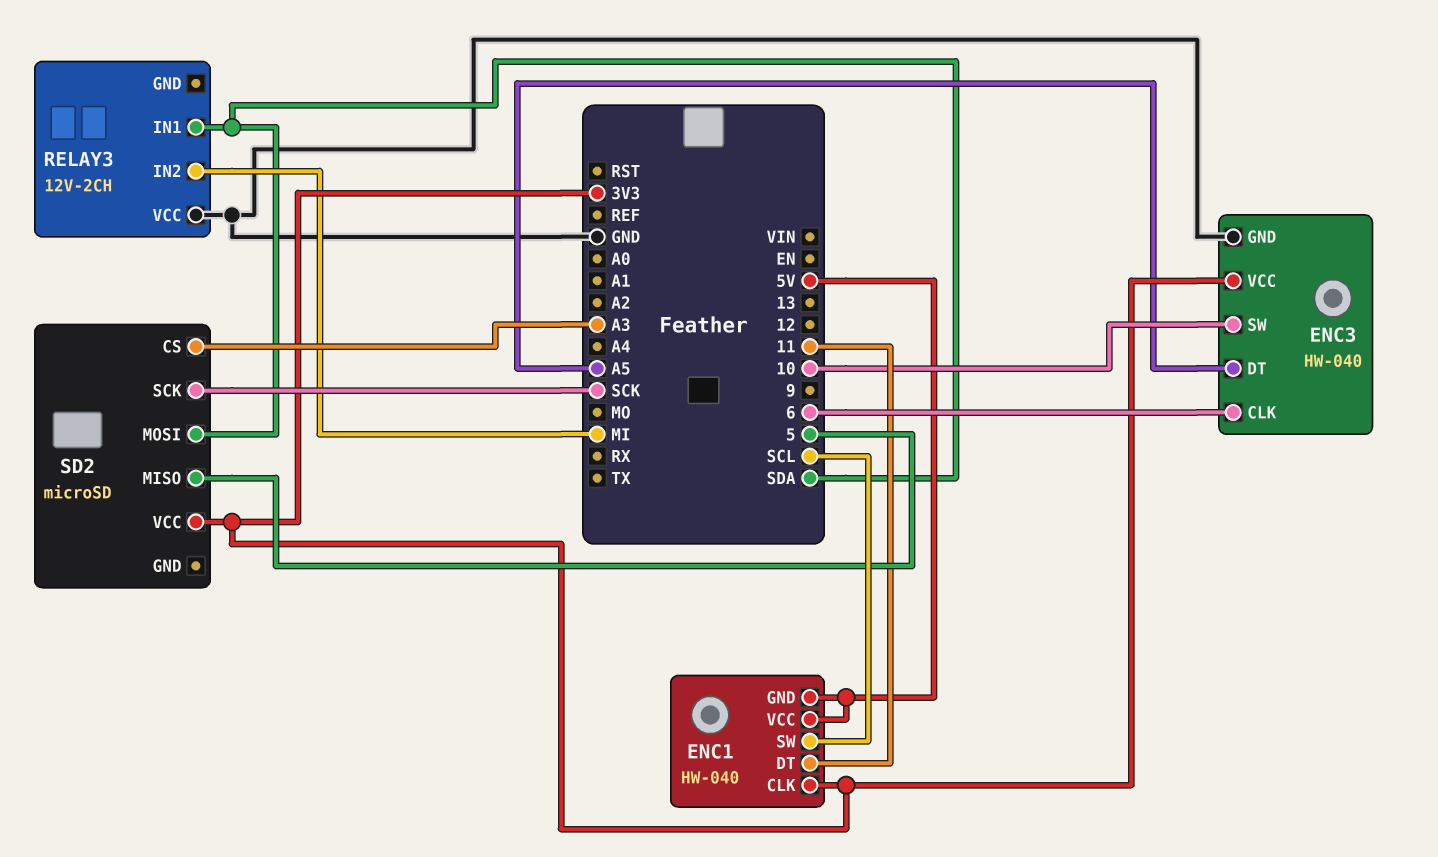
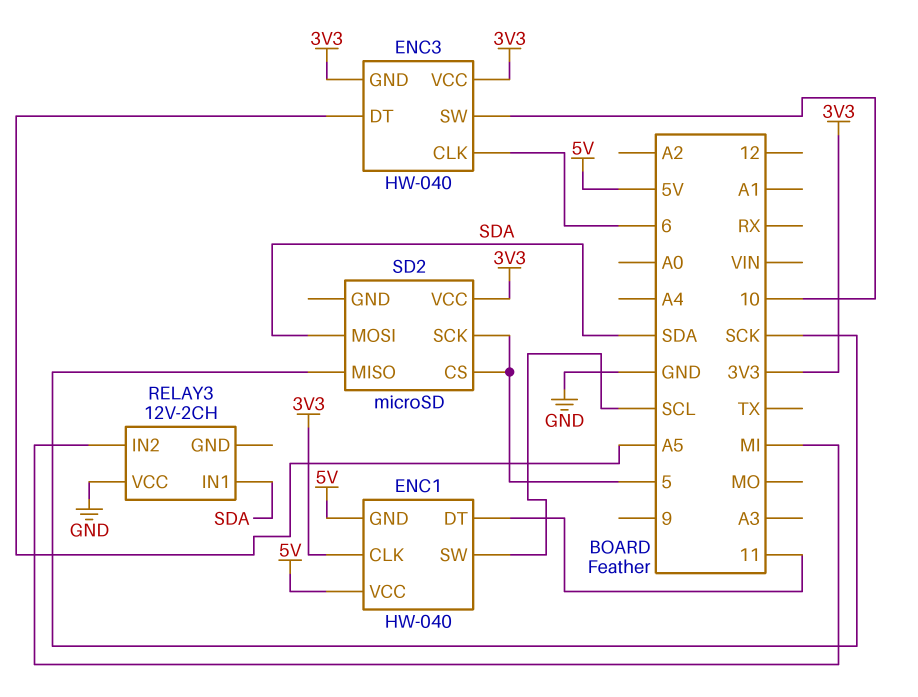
ENC3 pin GND: GND -> 3V3
SD2 pin CS: A3 -> 5
SD2 pin MISO: 5 -> SCK
SD2 pin SCK: SCK -> 5

